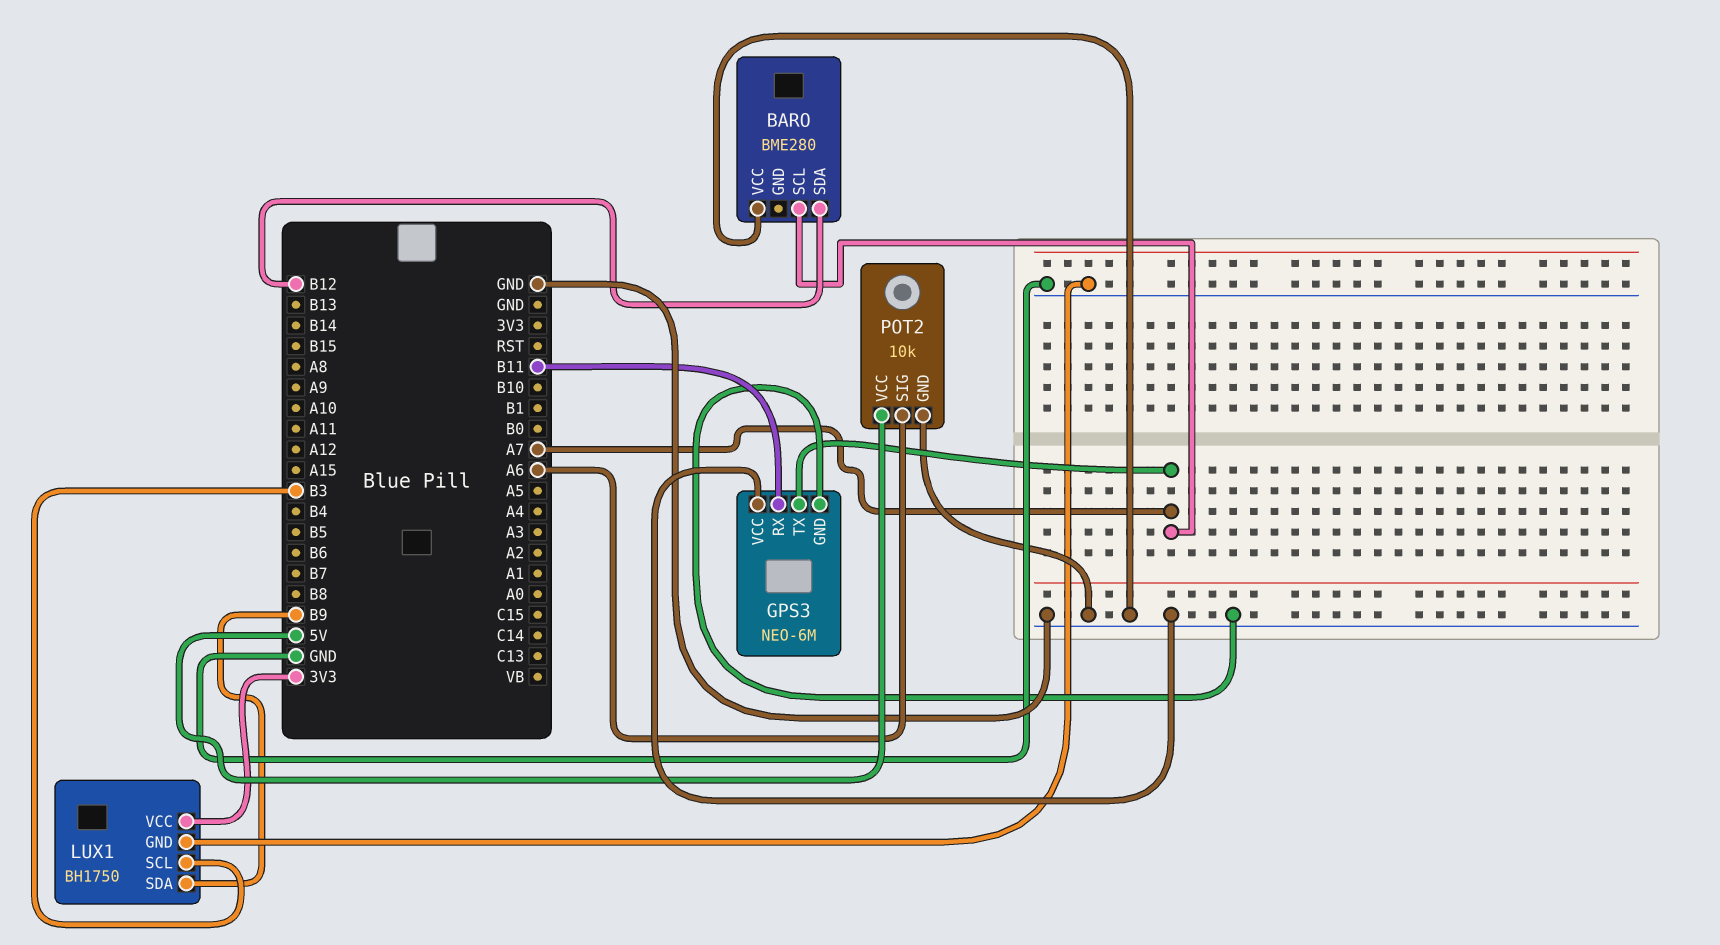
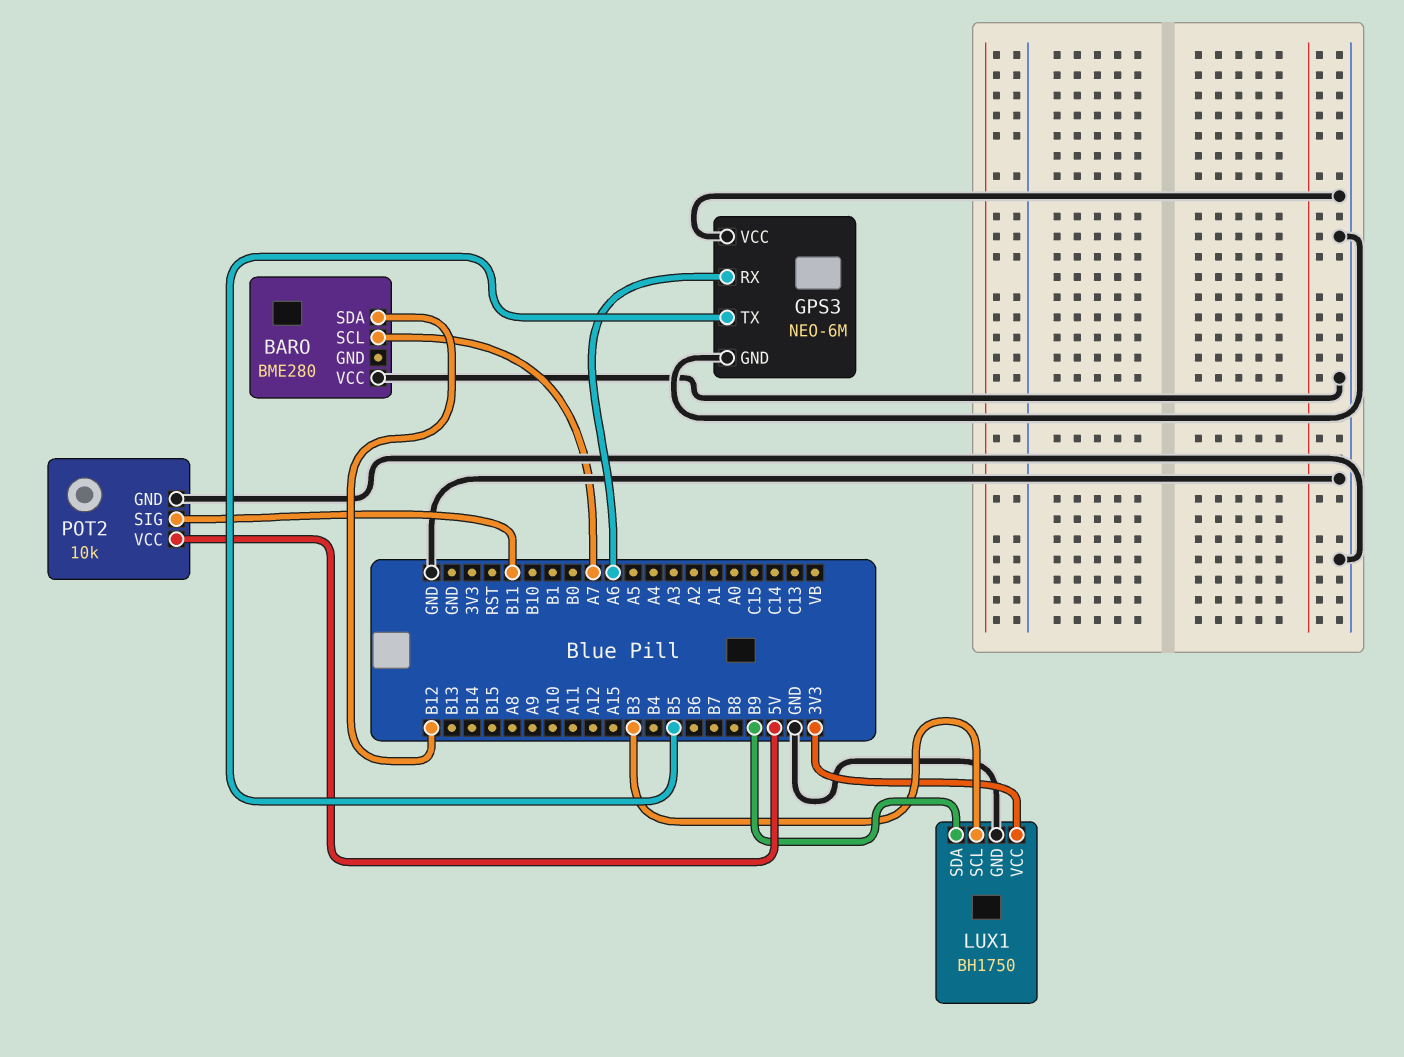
GPS3 pin RX: B11 -> A6
GPS3 pin TX: A7 -> B5
POT2 pin SIG: A6 -> B11

